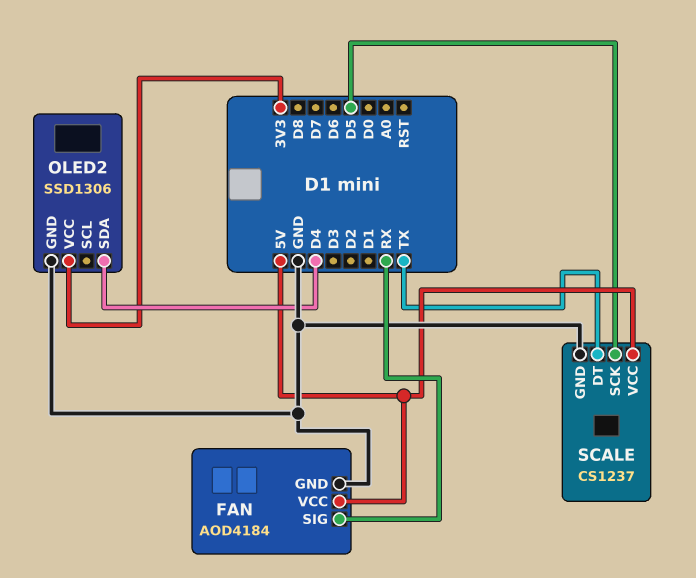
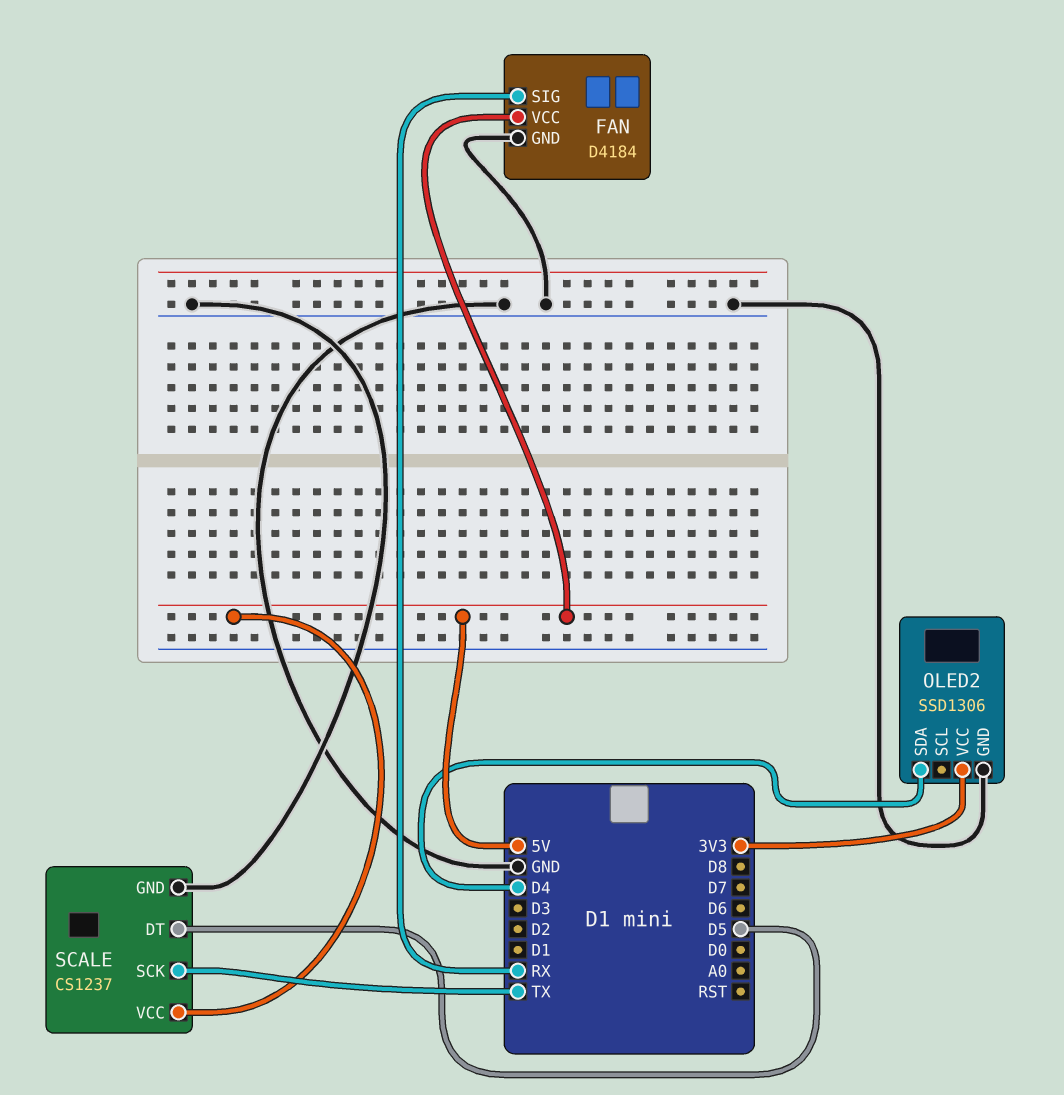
FAN: AOD4184 -> D4184
SCALE pin DT: TX -> D5
SCALE pin SCK: D5 -> TX

